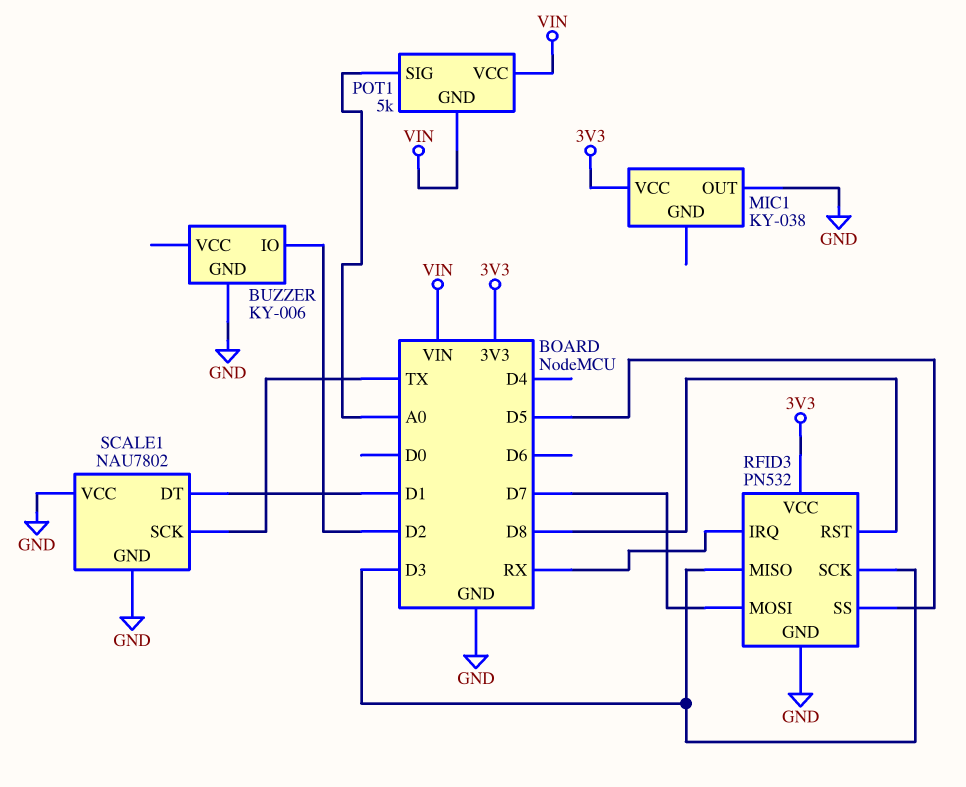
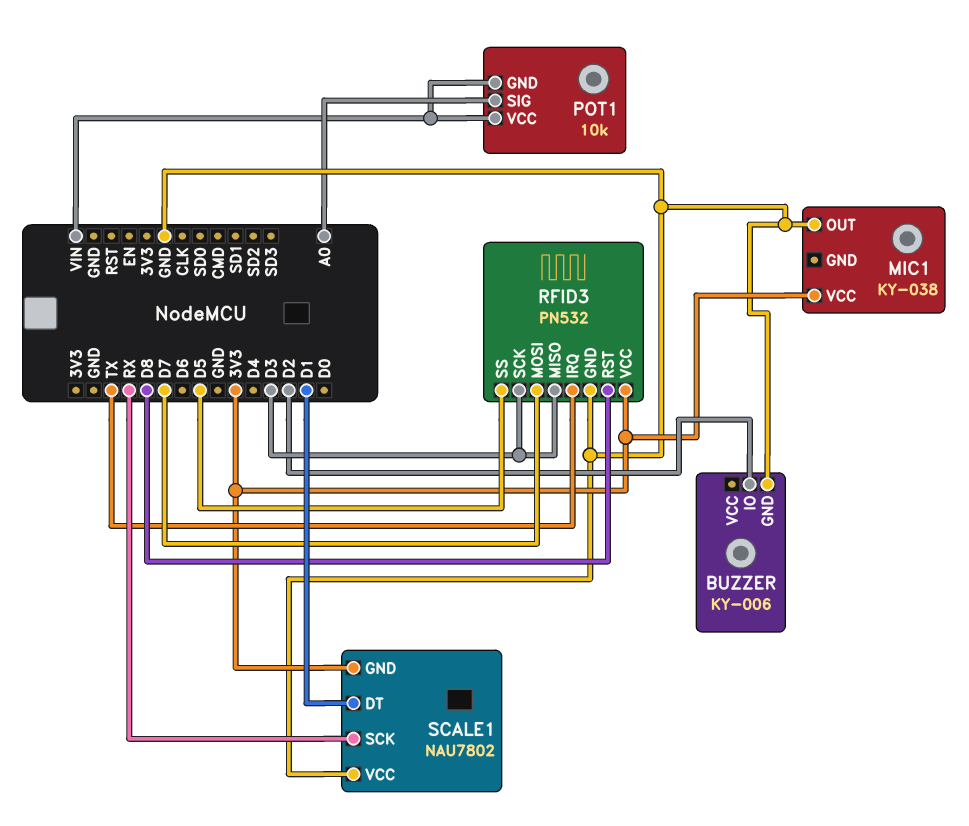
POT1: 5k -> 10k
RFID3 pin IRQ: RX -> TX
SCALE1 pin GND: GND -> 3V3
SCALE1 pin SCK: TX -> RX

